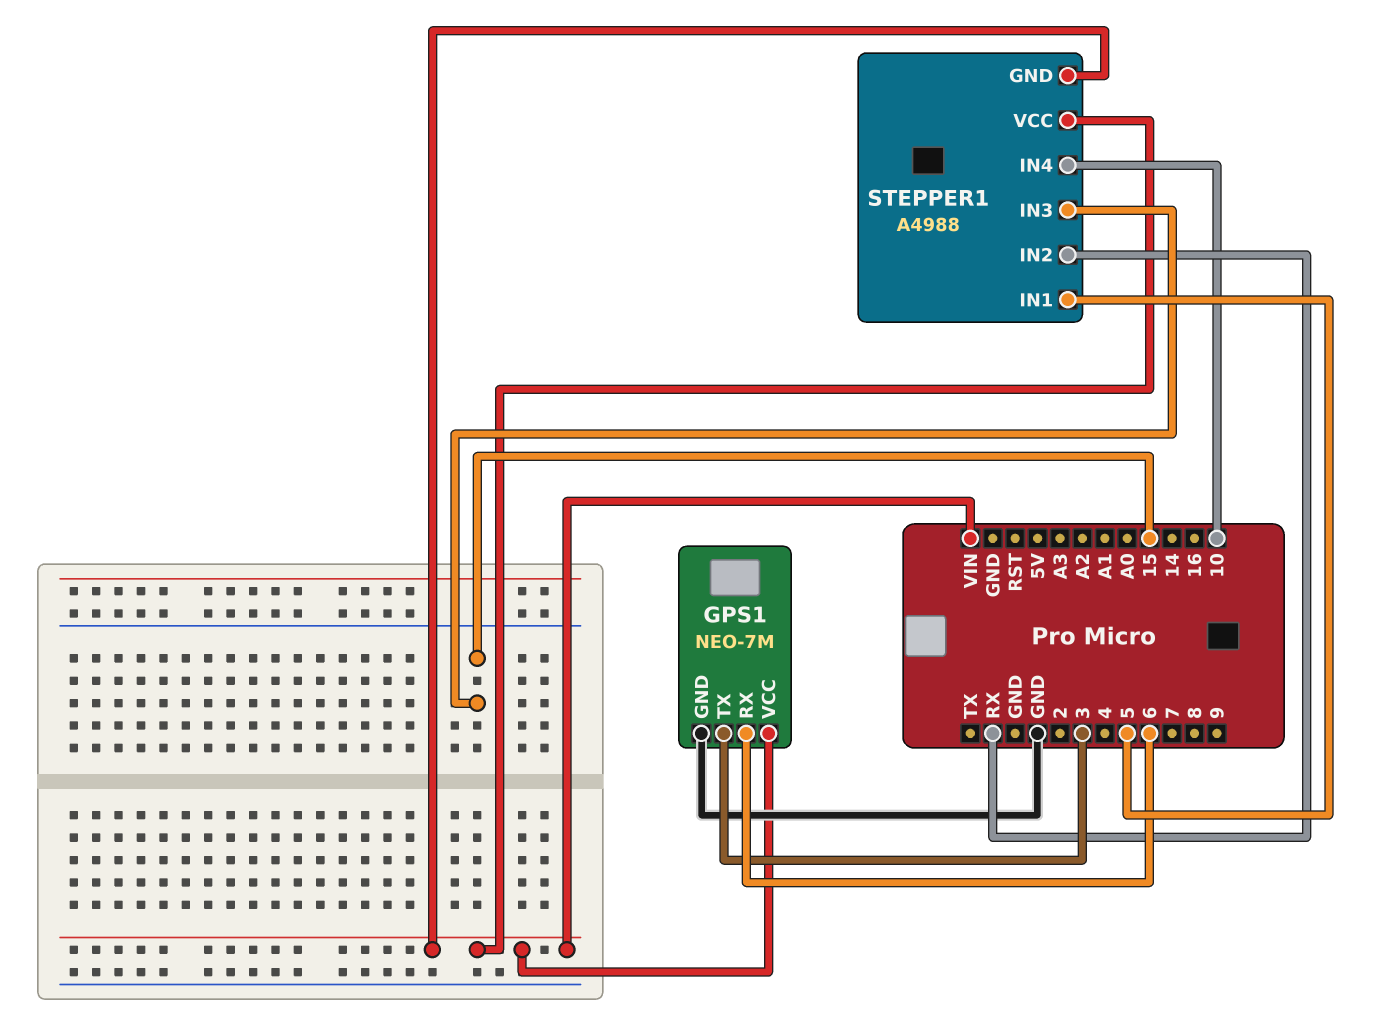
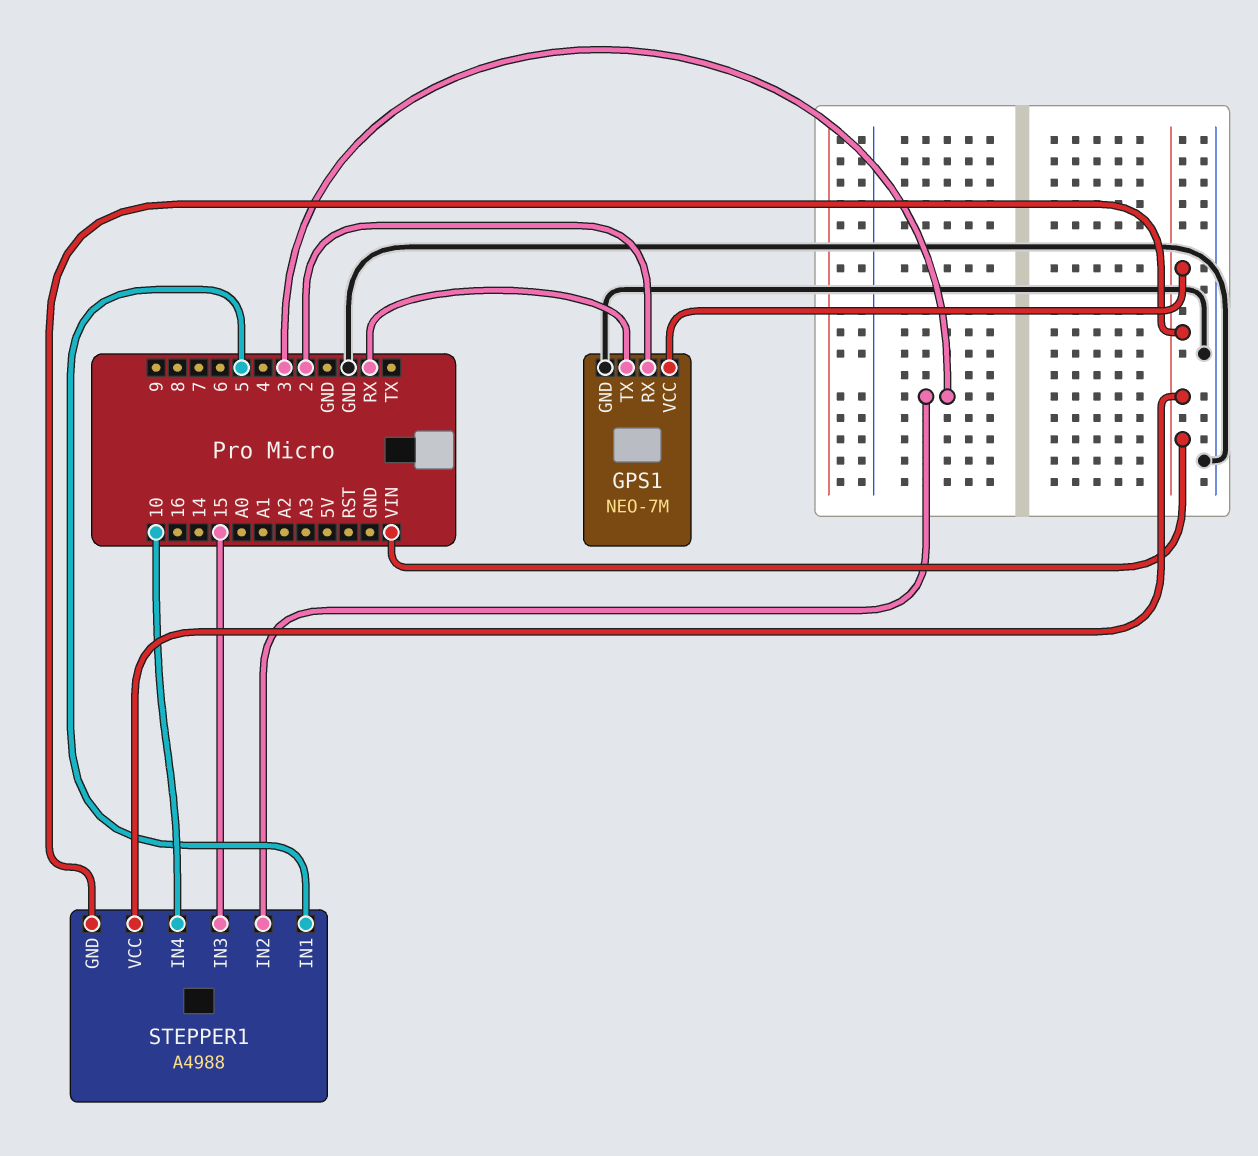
GPS1 pin RX: 6 -> 2
GPS1 pin TX: 3 -> RX
STEPPER1 pin IN2: RX -> 3

